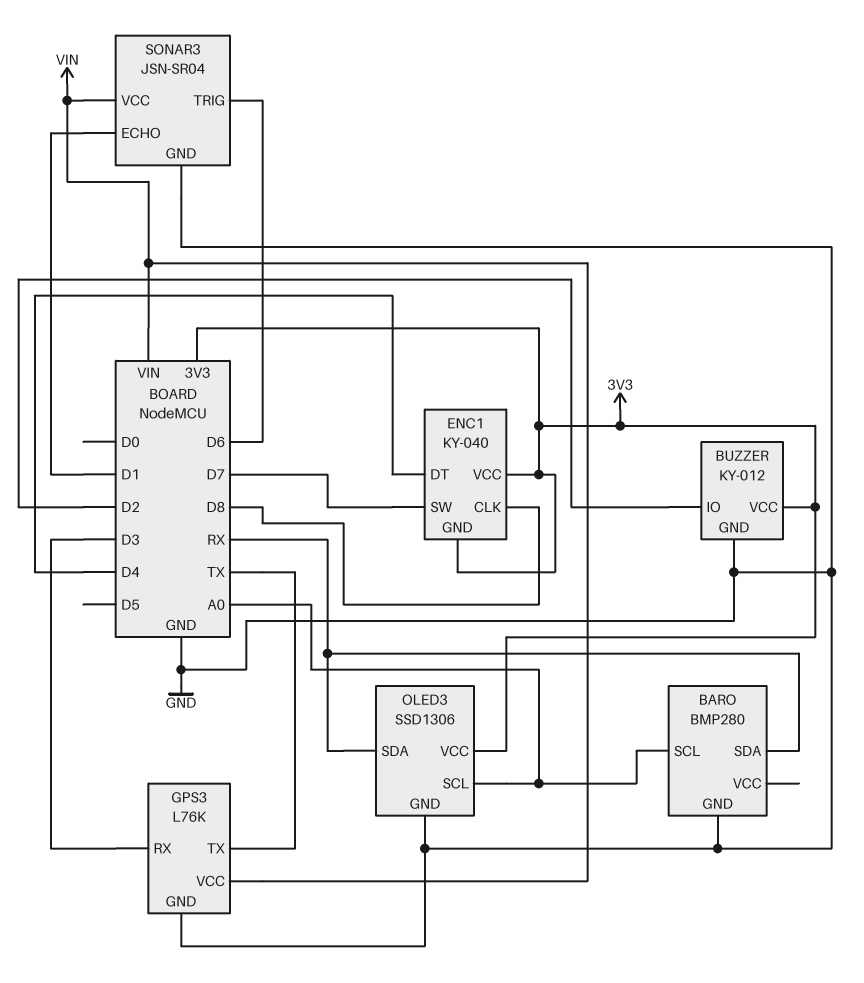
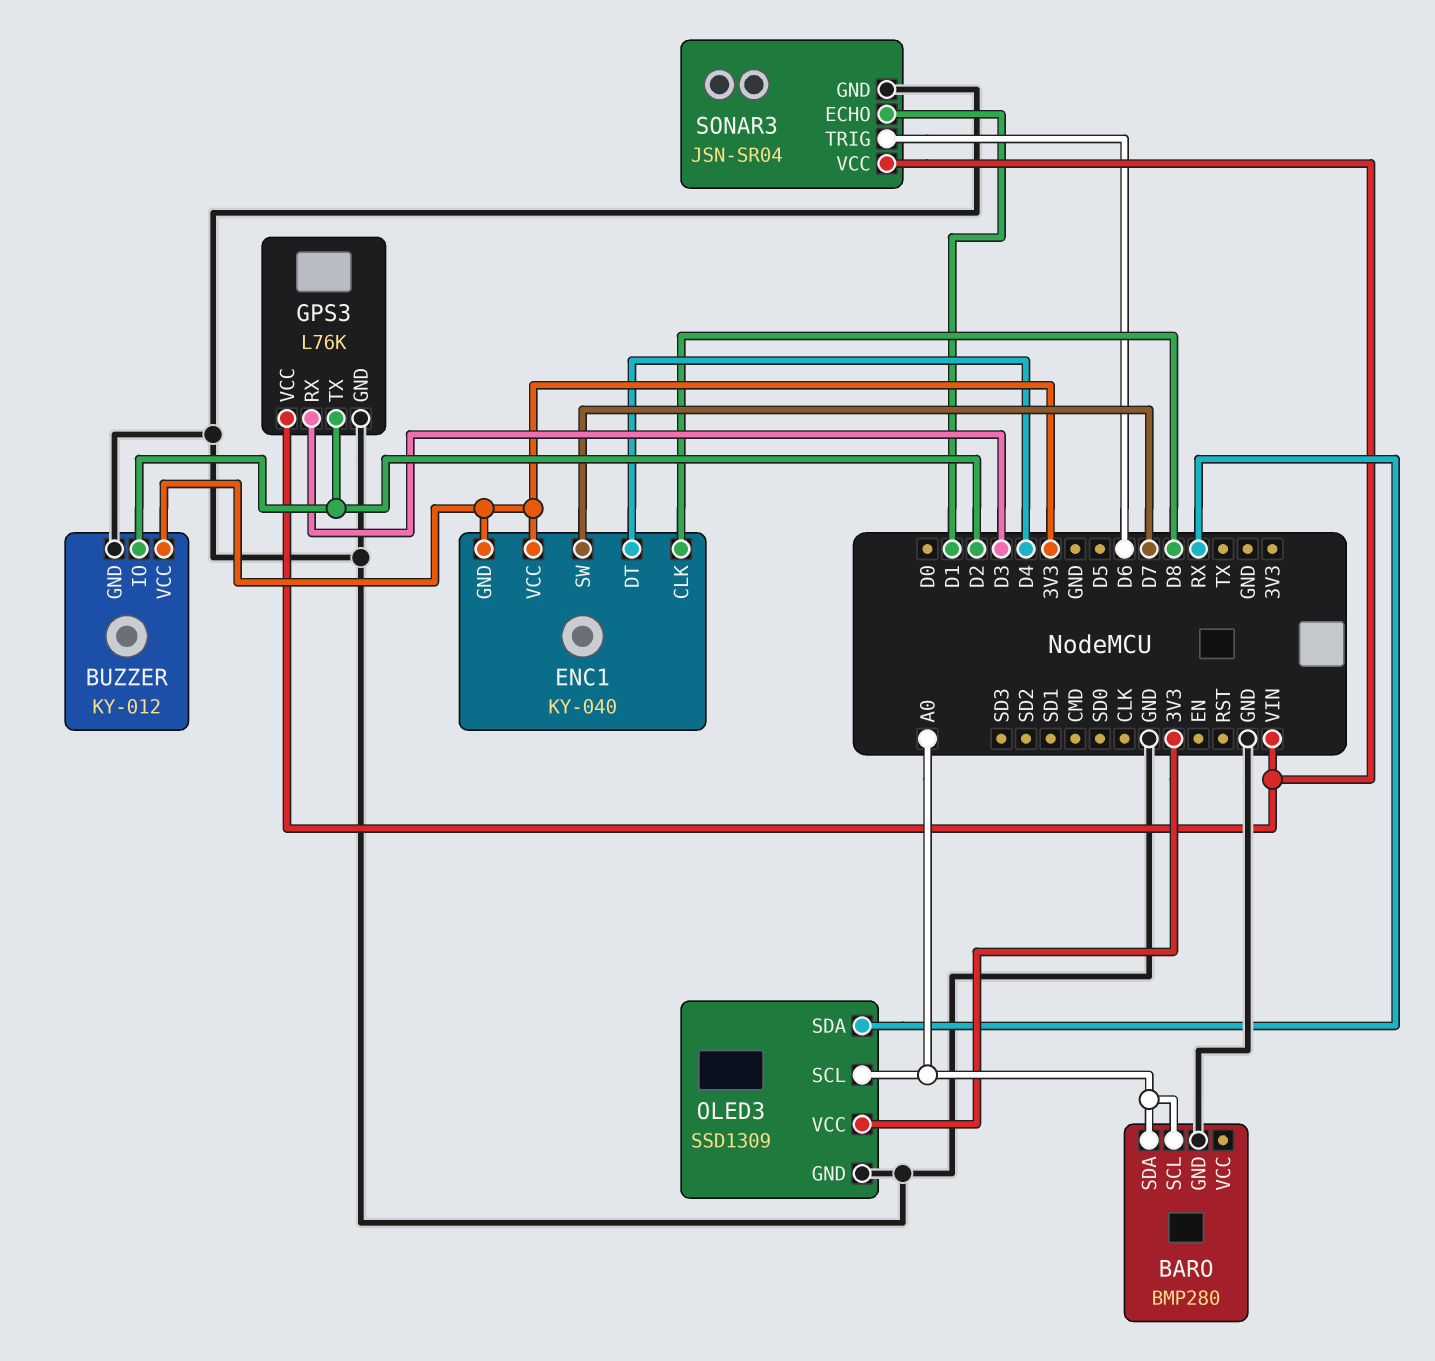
BARO pin SDA: RX -> A0
GPS3 pin TX: TX -> D2
OLED3: SSD1306 -> SSD1309

